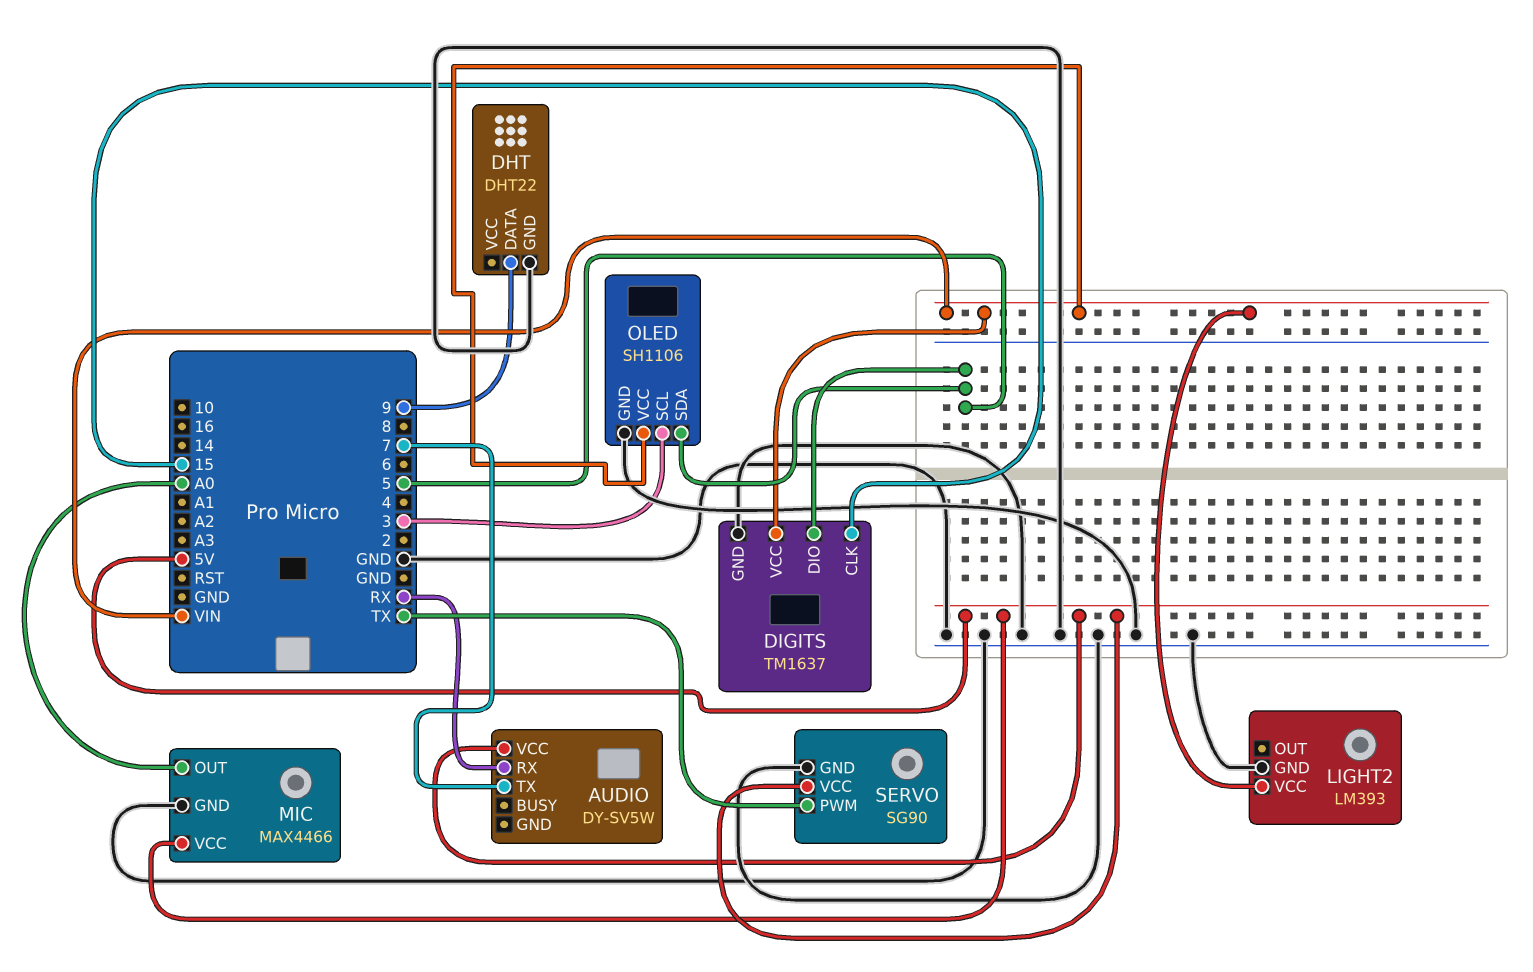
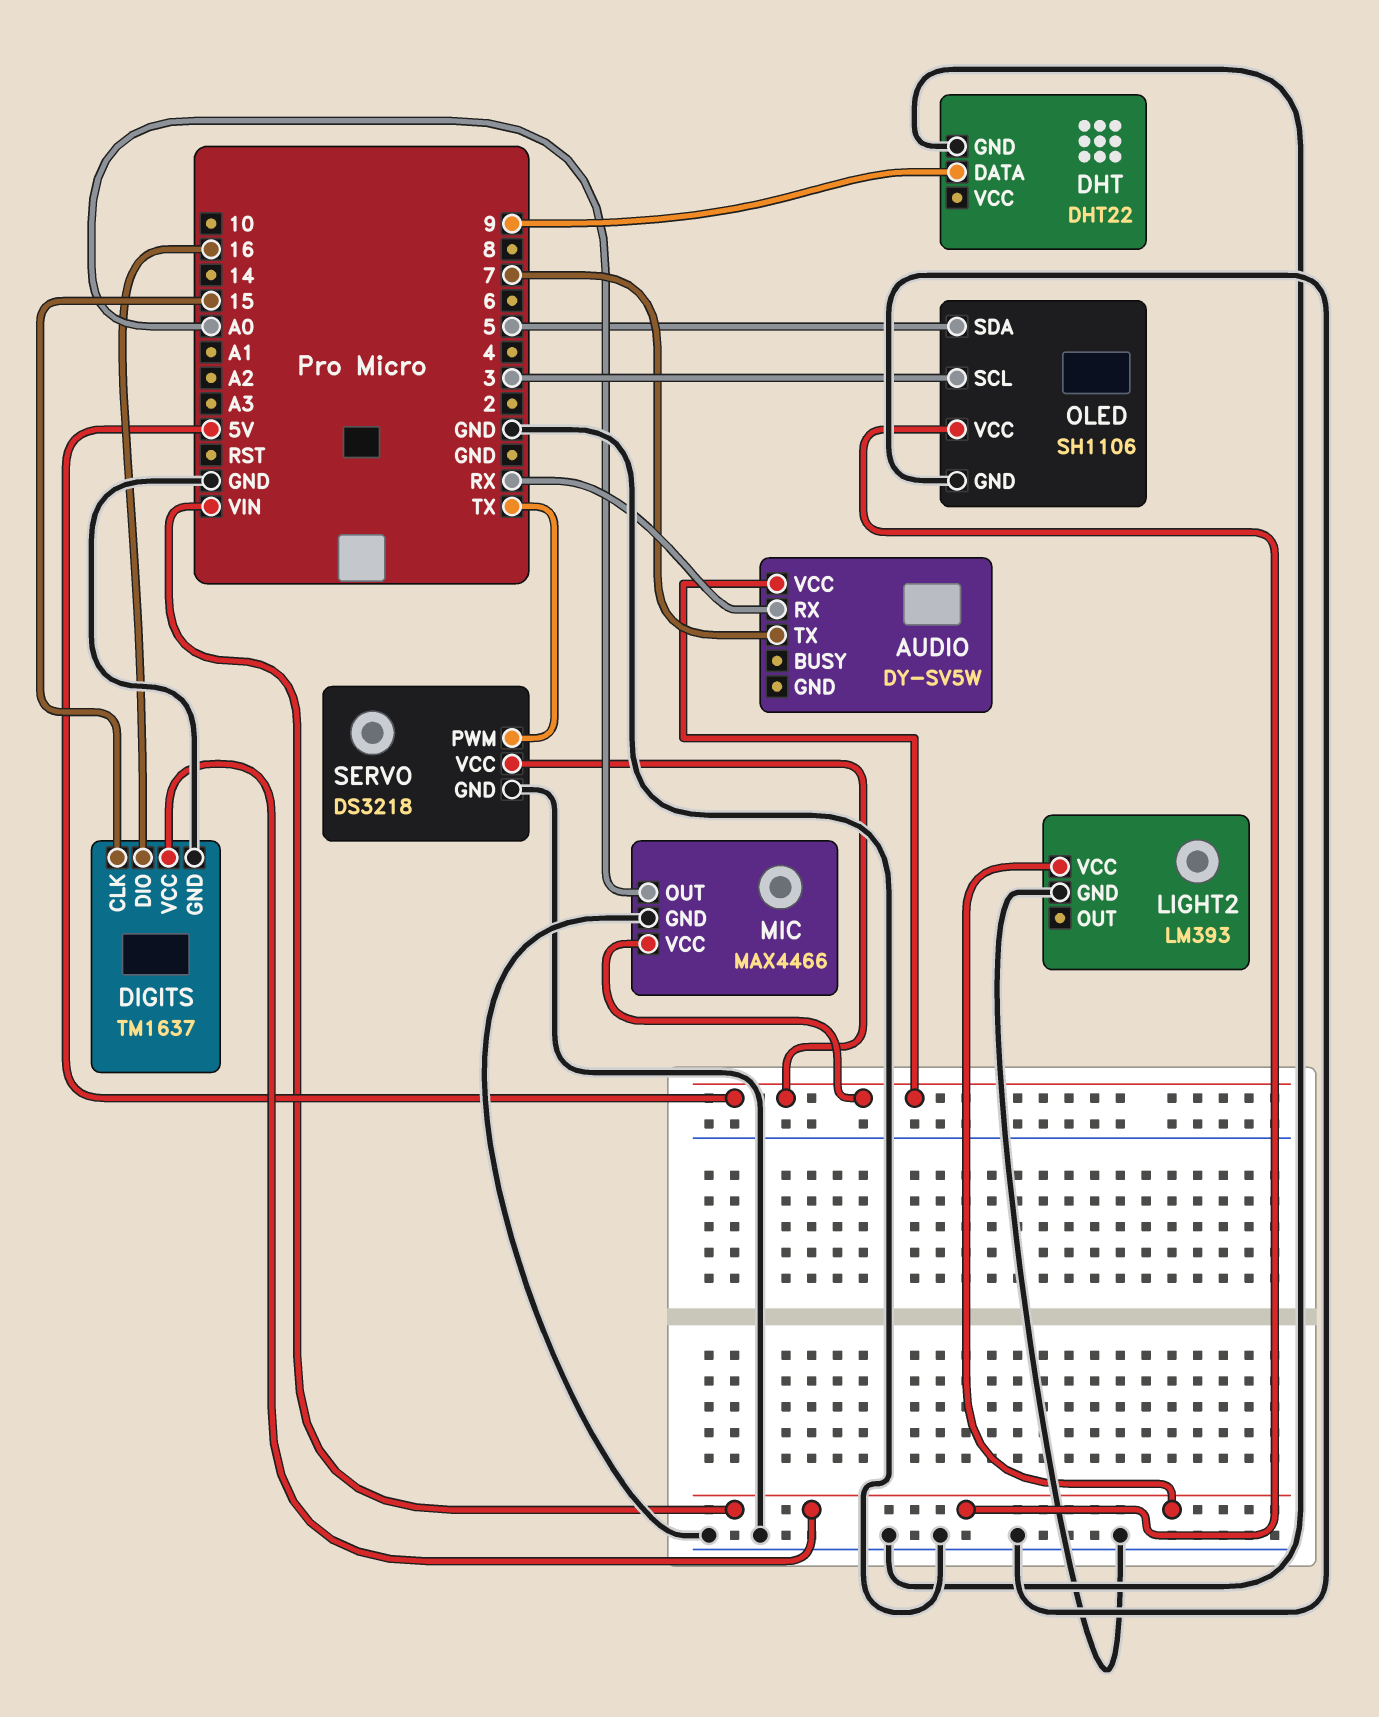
DIGITS pin DIO: 5 -> 16
SERVO: SG90 -> DS3218

